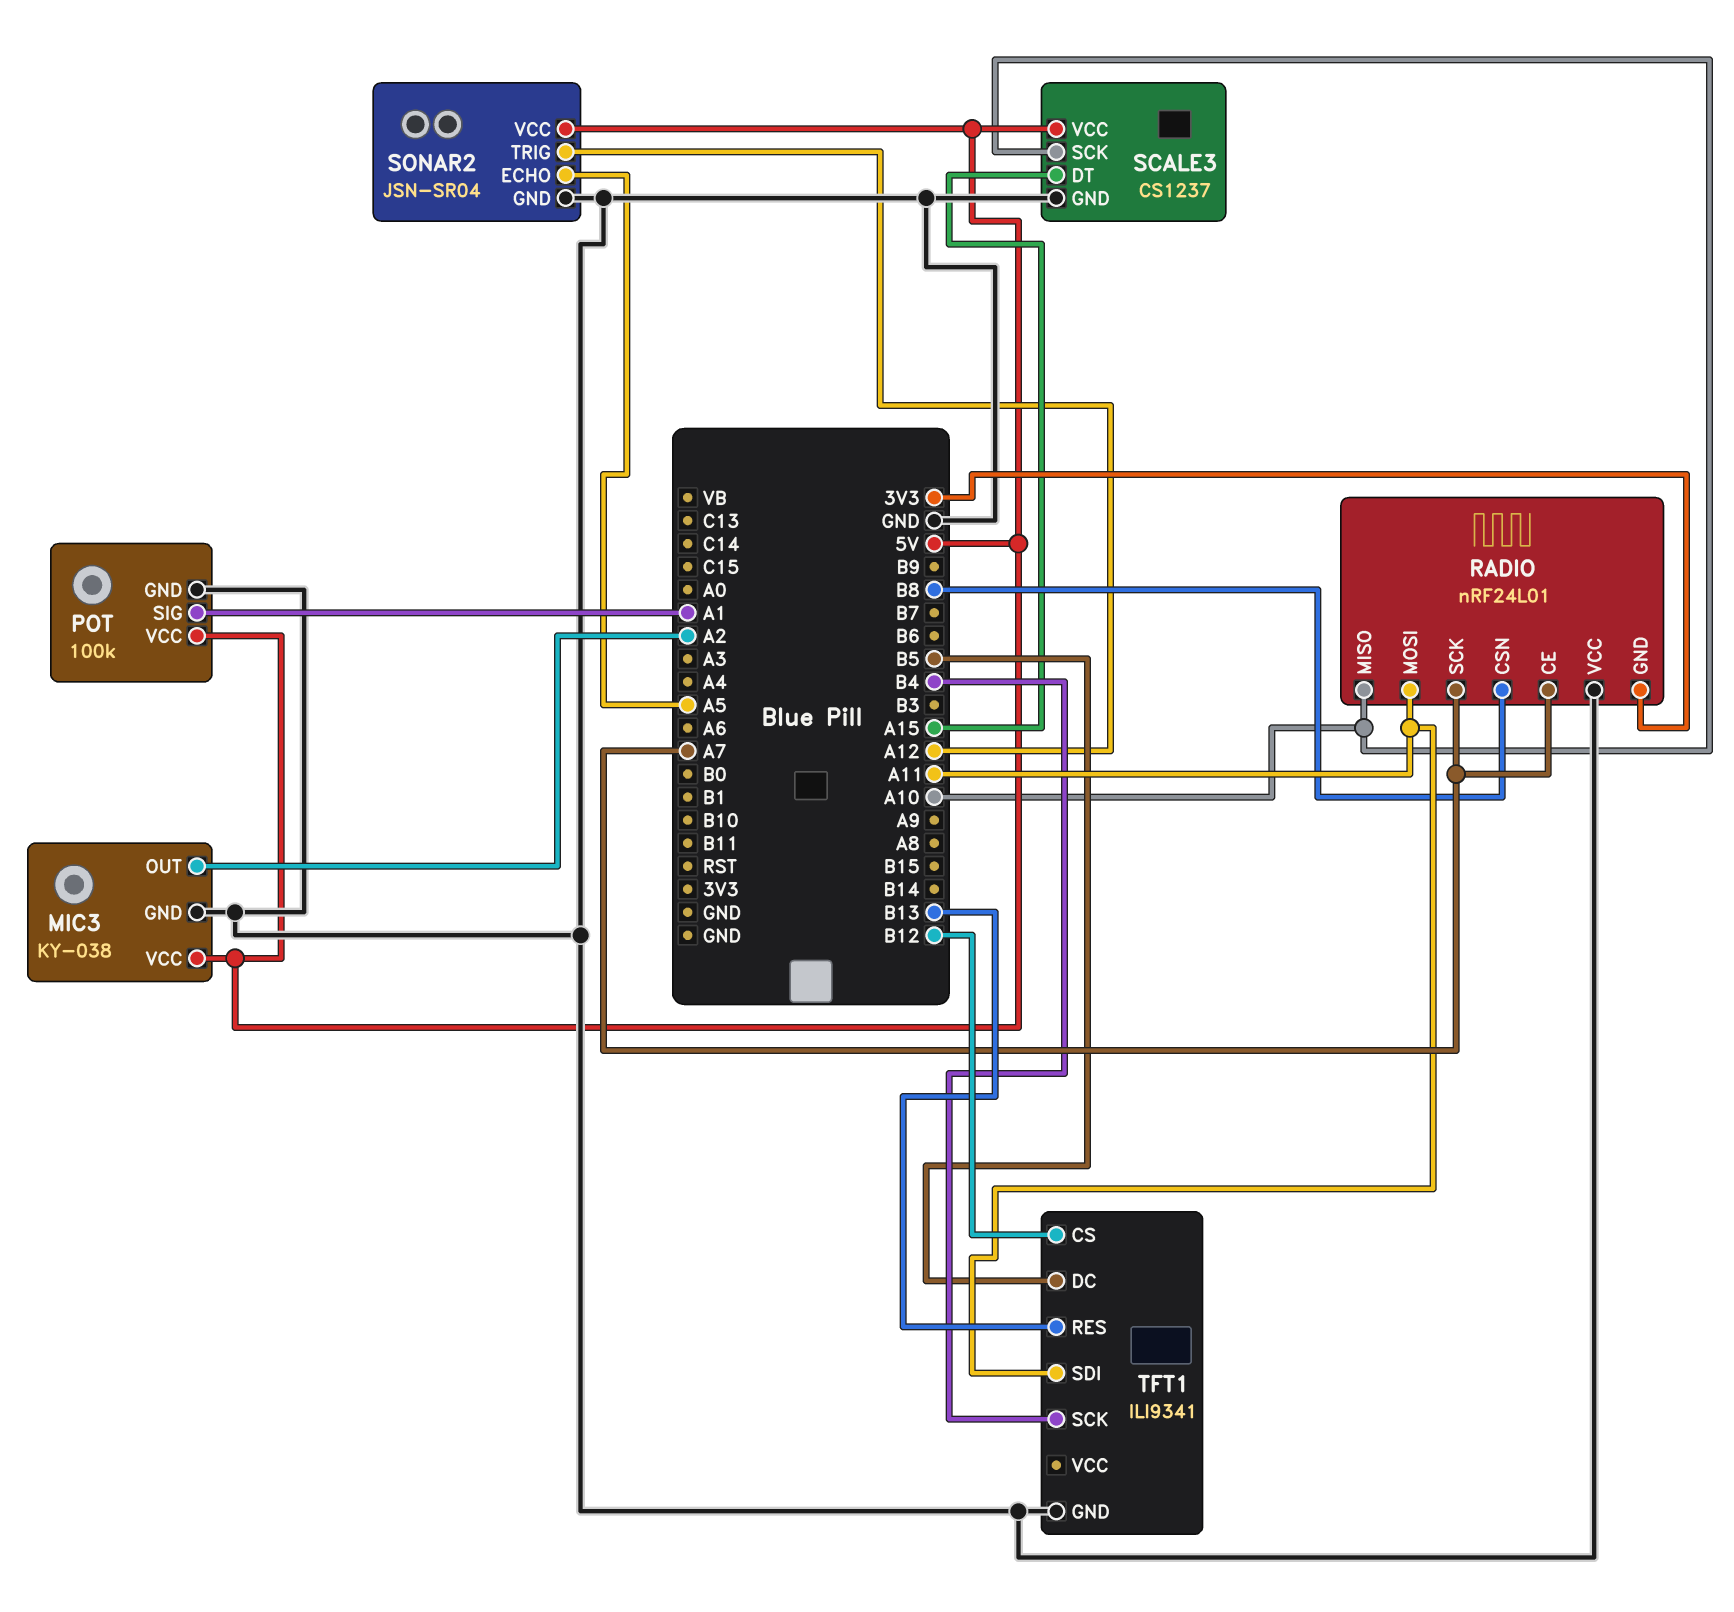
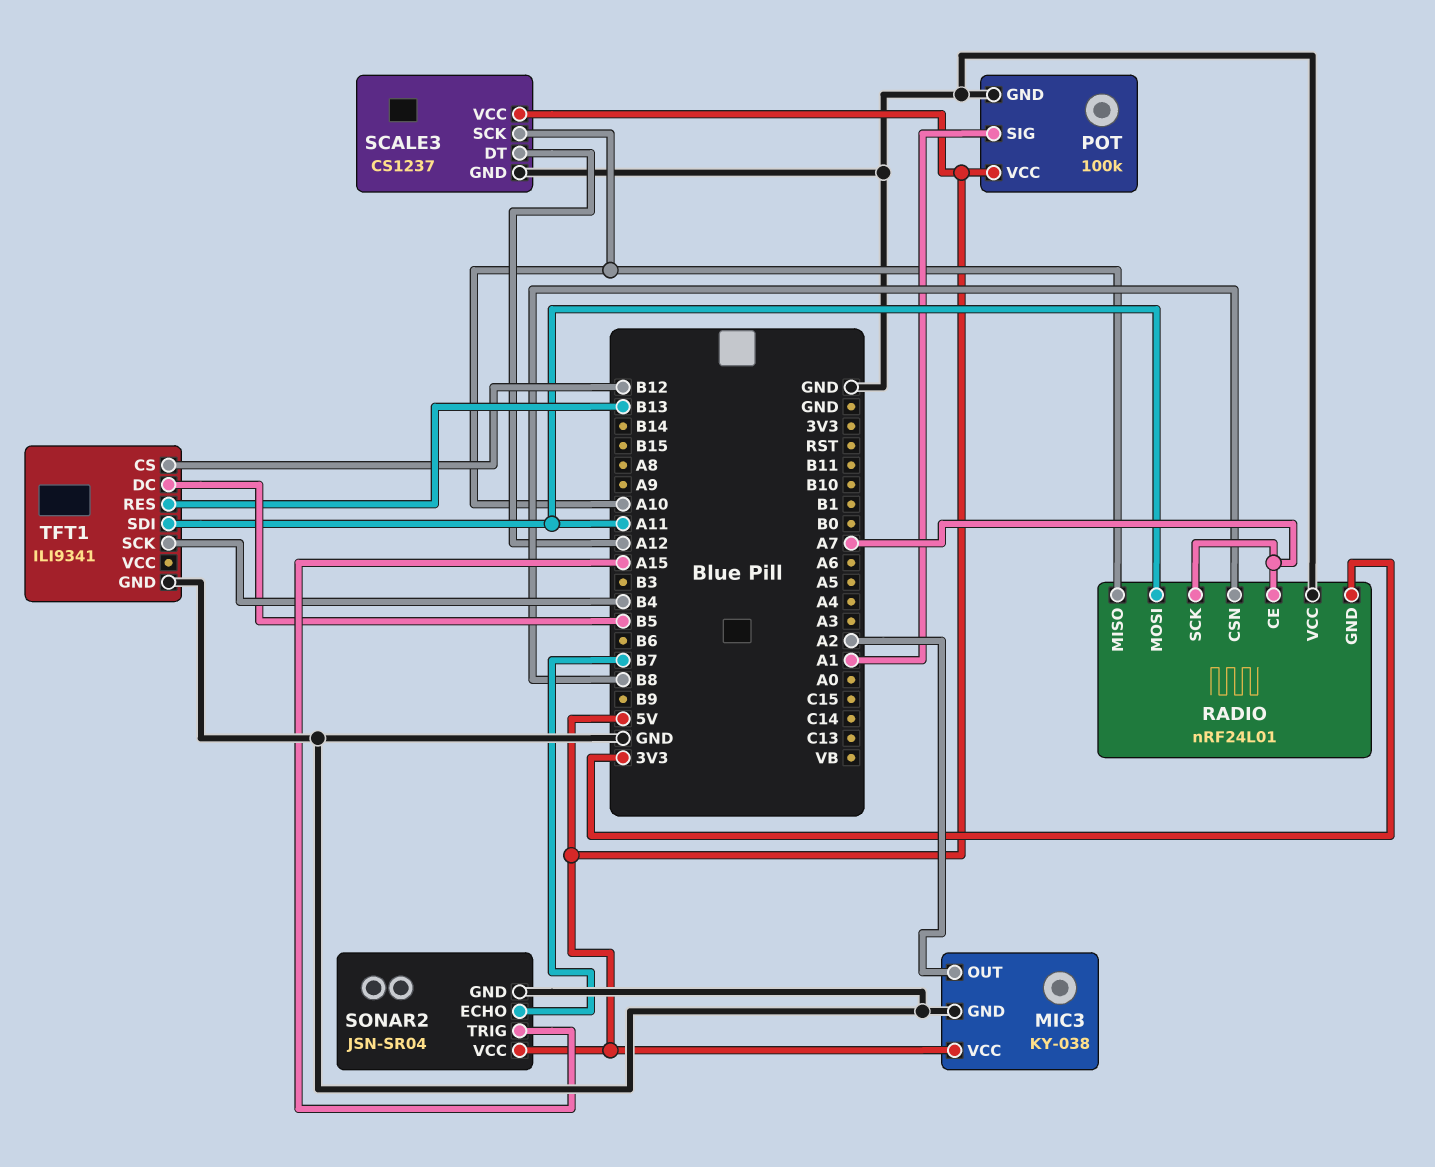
SCALE3 pin DT: A15 -> A12
SONAR2 pin ECHO: A5 -> B7
SONAR2 pin TRIG: A12 -> A15

